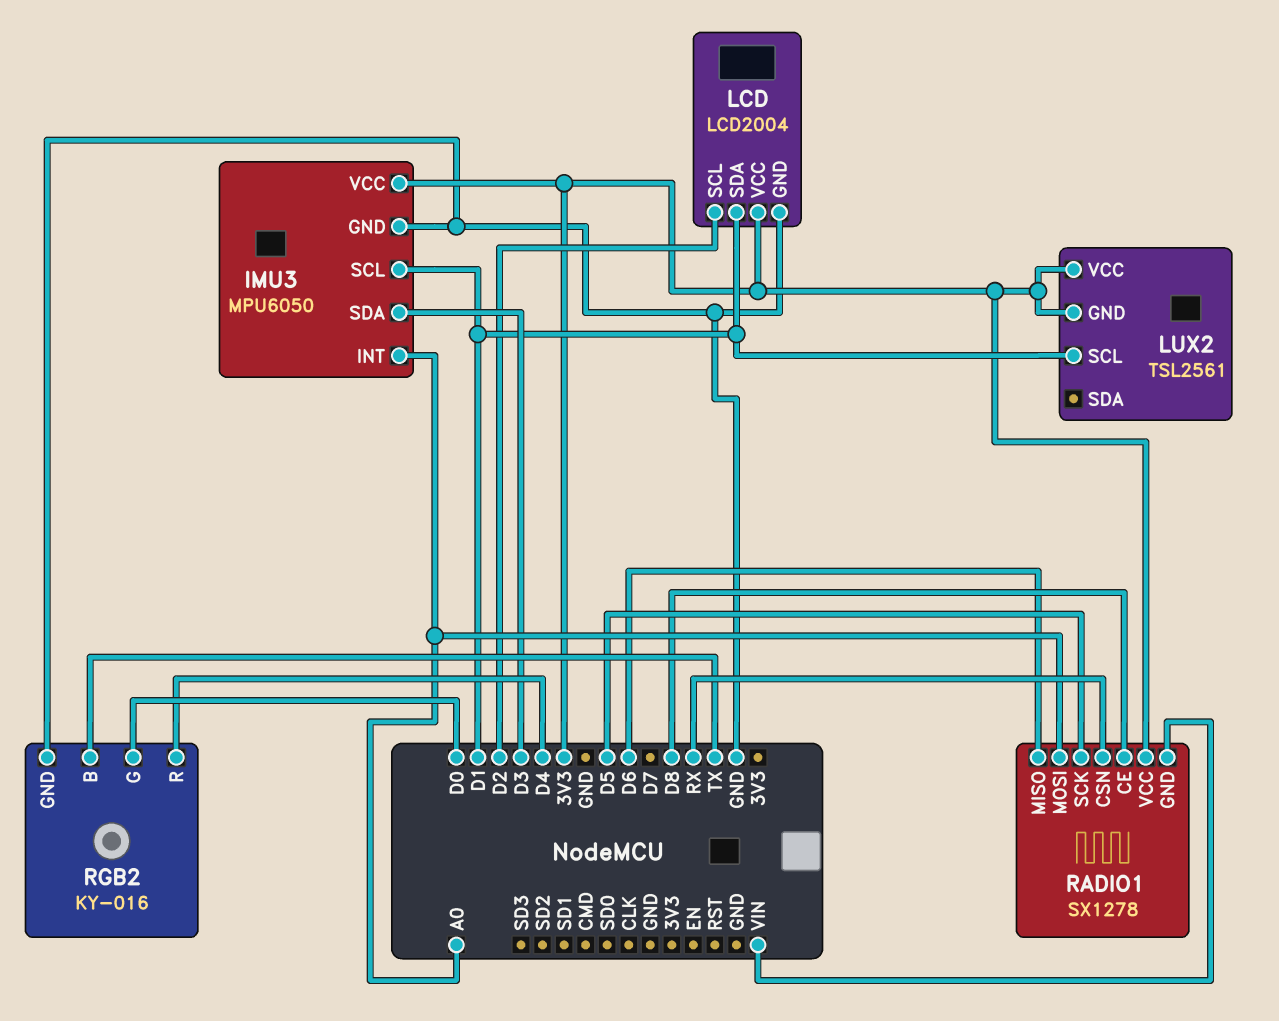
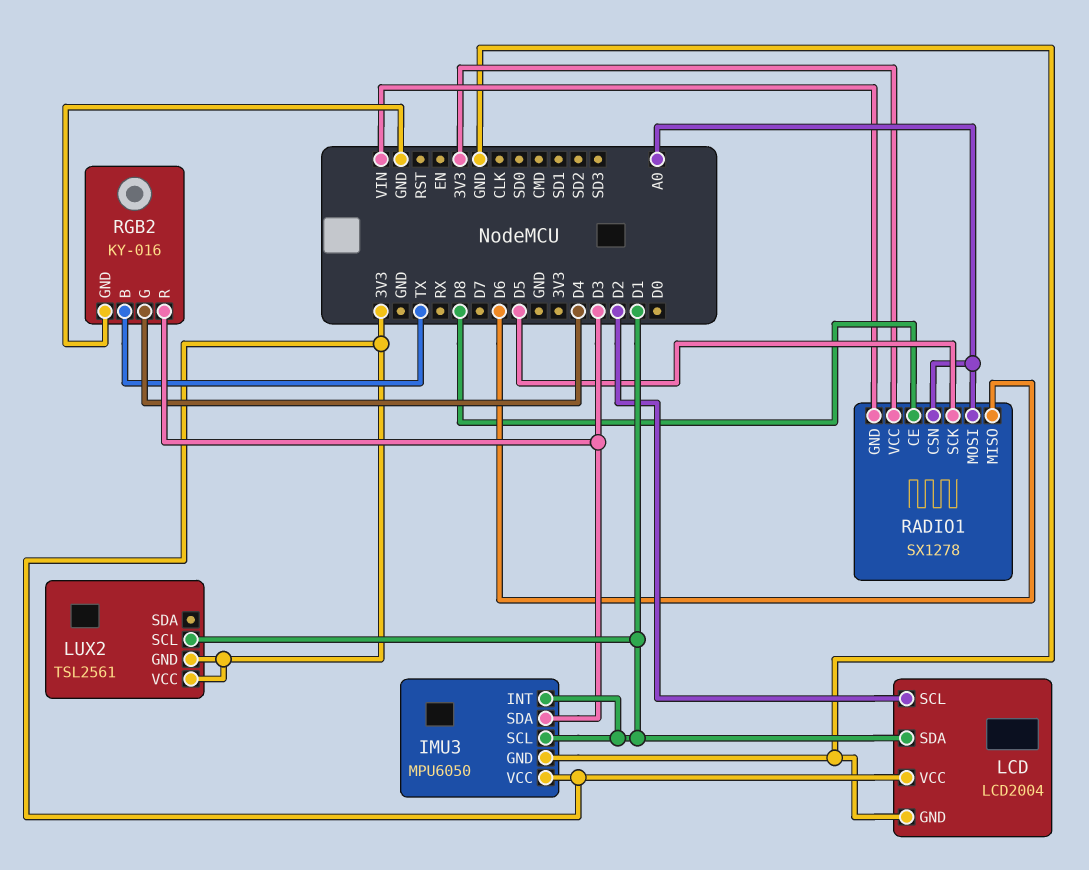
IMU3 pin INT: A0 -> D1
RADIO1 pin CSN: RX -> A0
RGB2 pin G: D0 -> D4
RGB2 pin R: D4 -> D3

